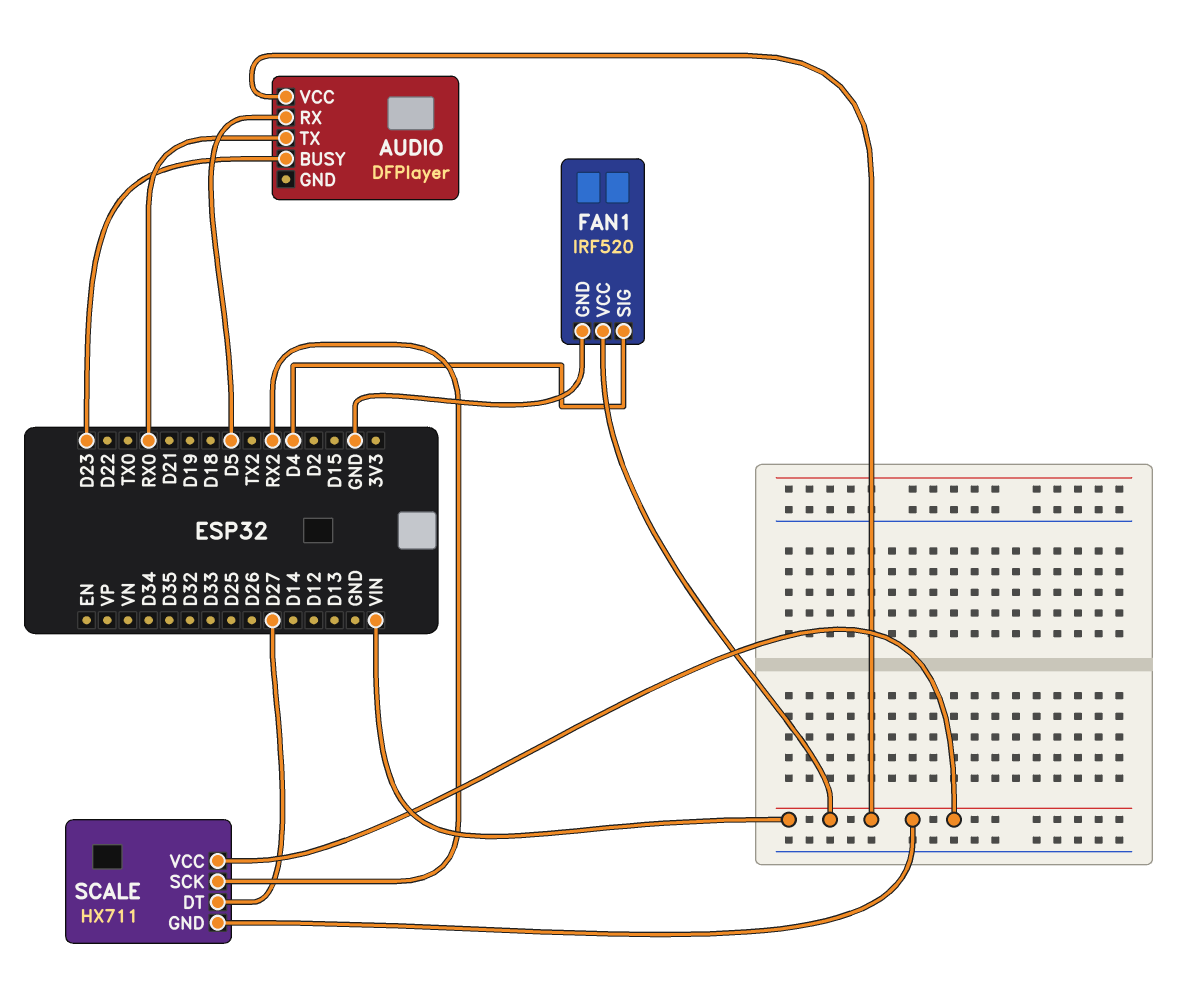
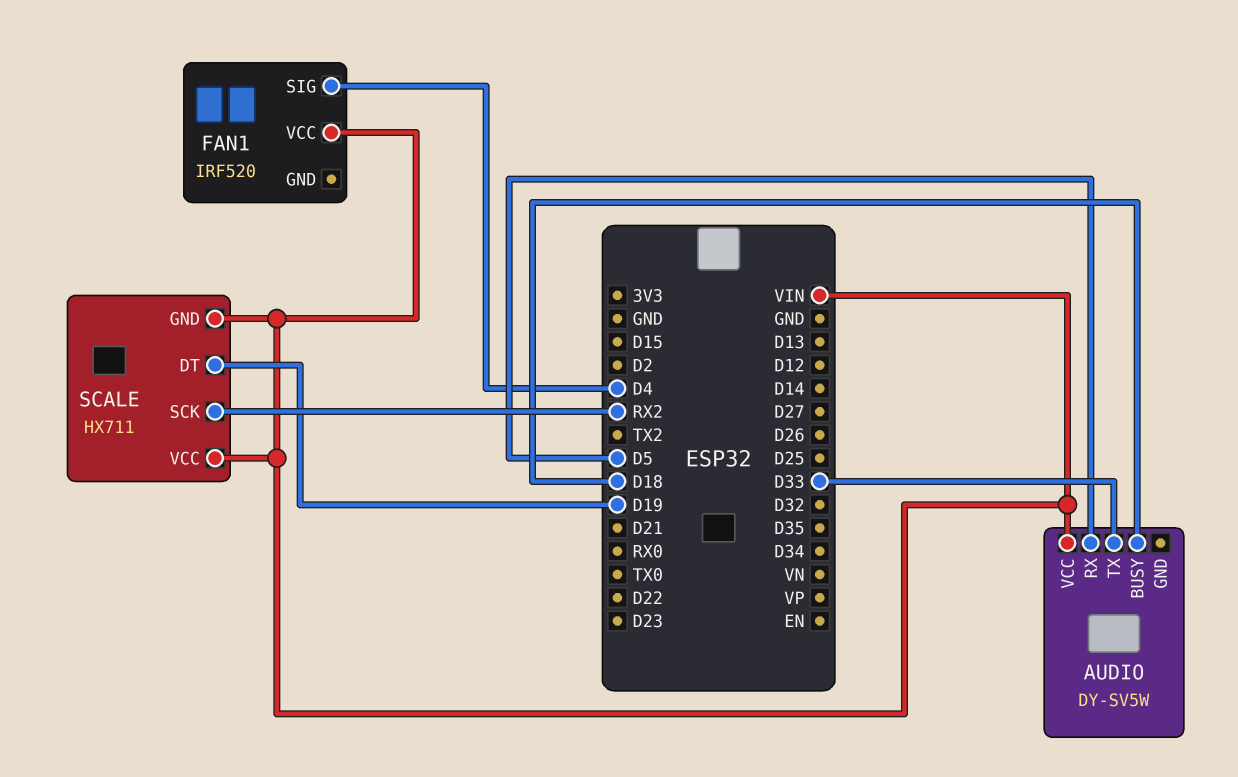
AUDIO: DFPlayer -> DY-SV5W
AUDIO pin BUSY: D23 -> D18
AUDIO pin TX: RX0 -> D33
FAN1 pin GND: GND -> none
SCALE pin DT: D27 -> D19

